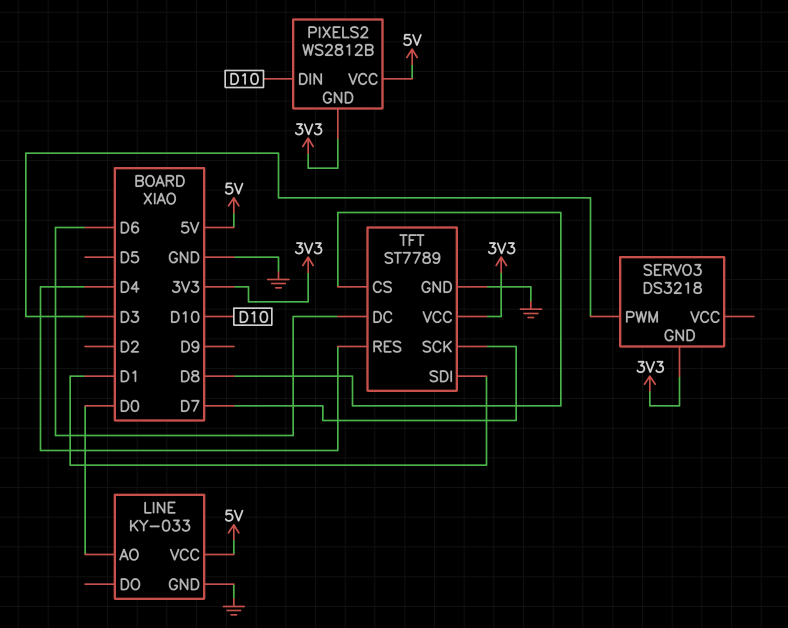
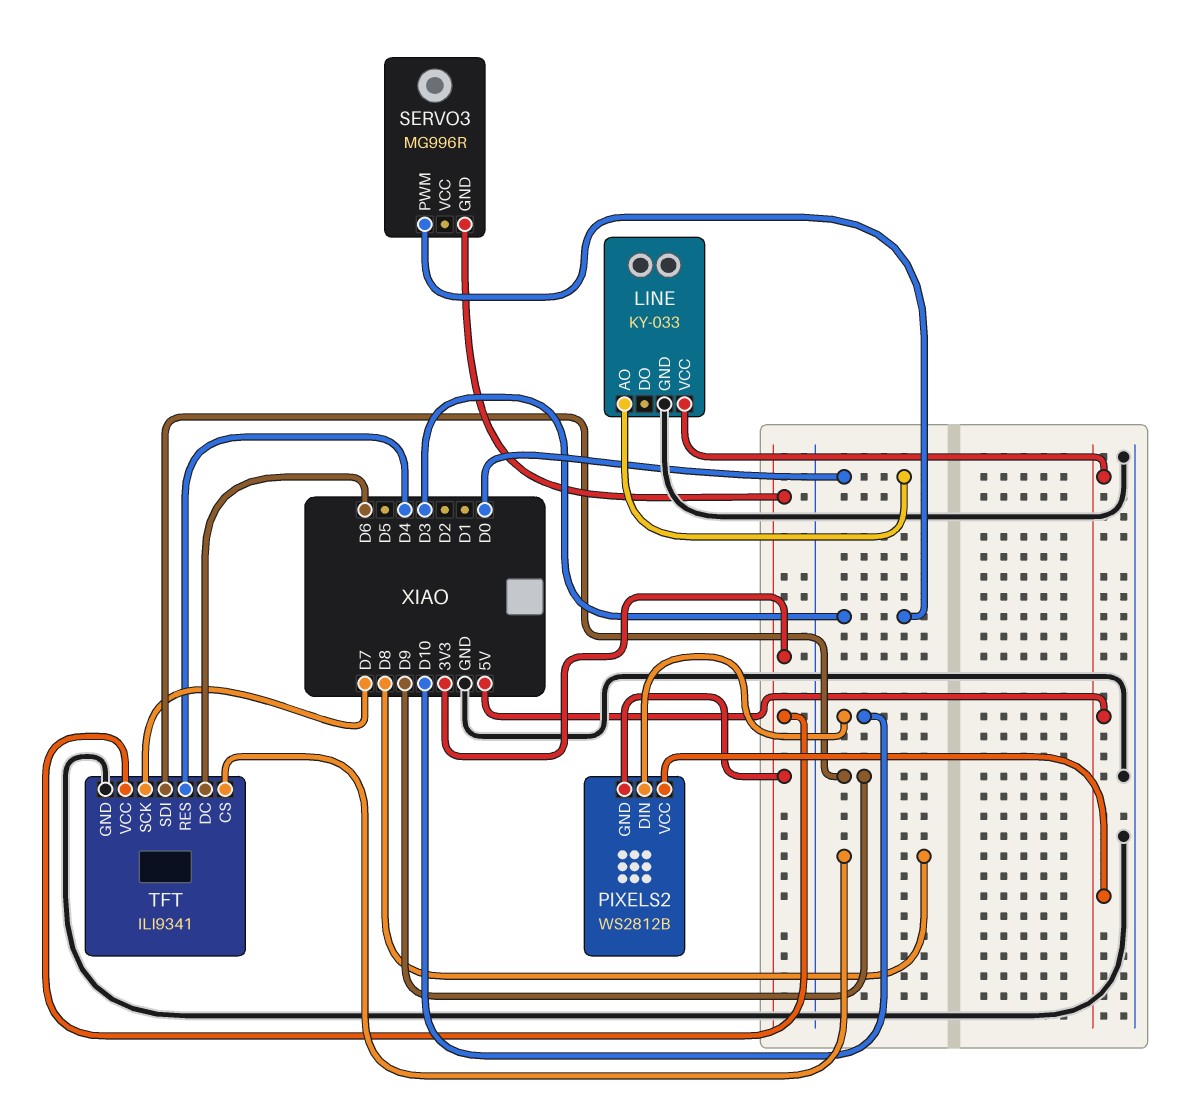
SERVO3: DS3218 -> MG996R
TFT: ST7789 -> ILI9341
TFT pin SDI: D1 -> D9

